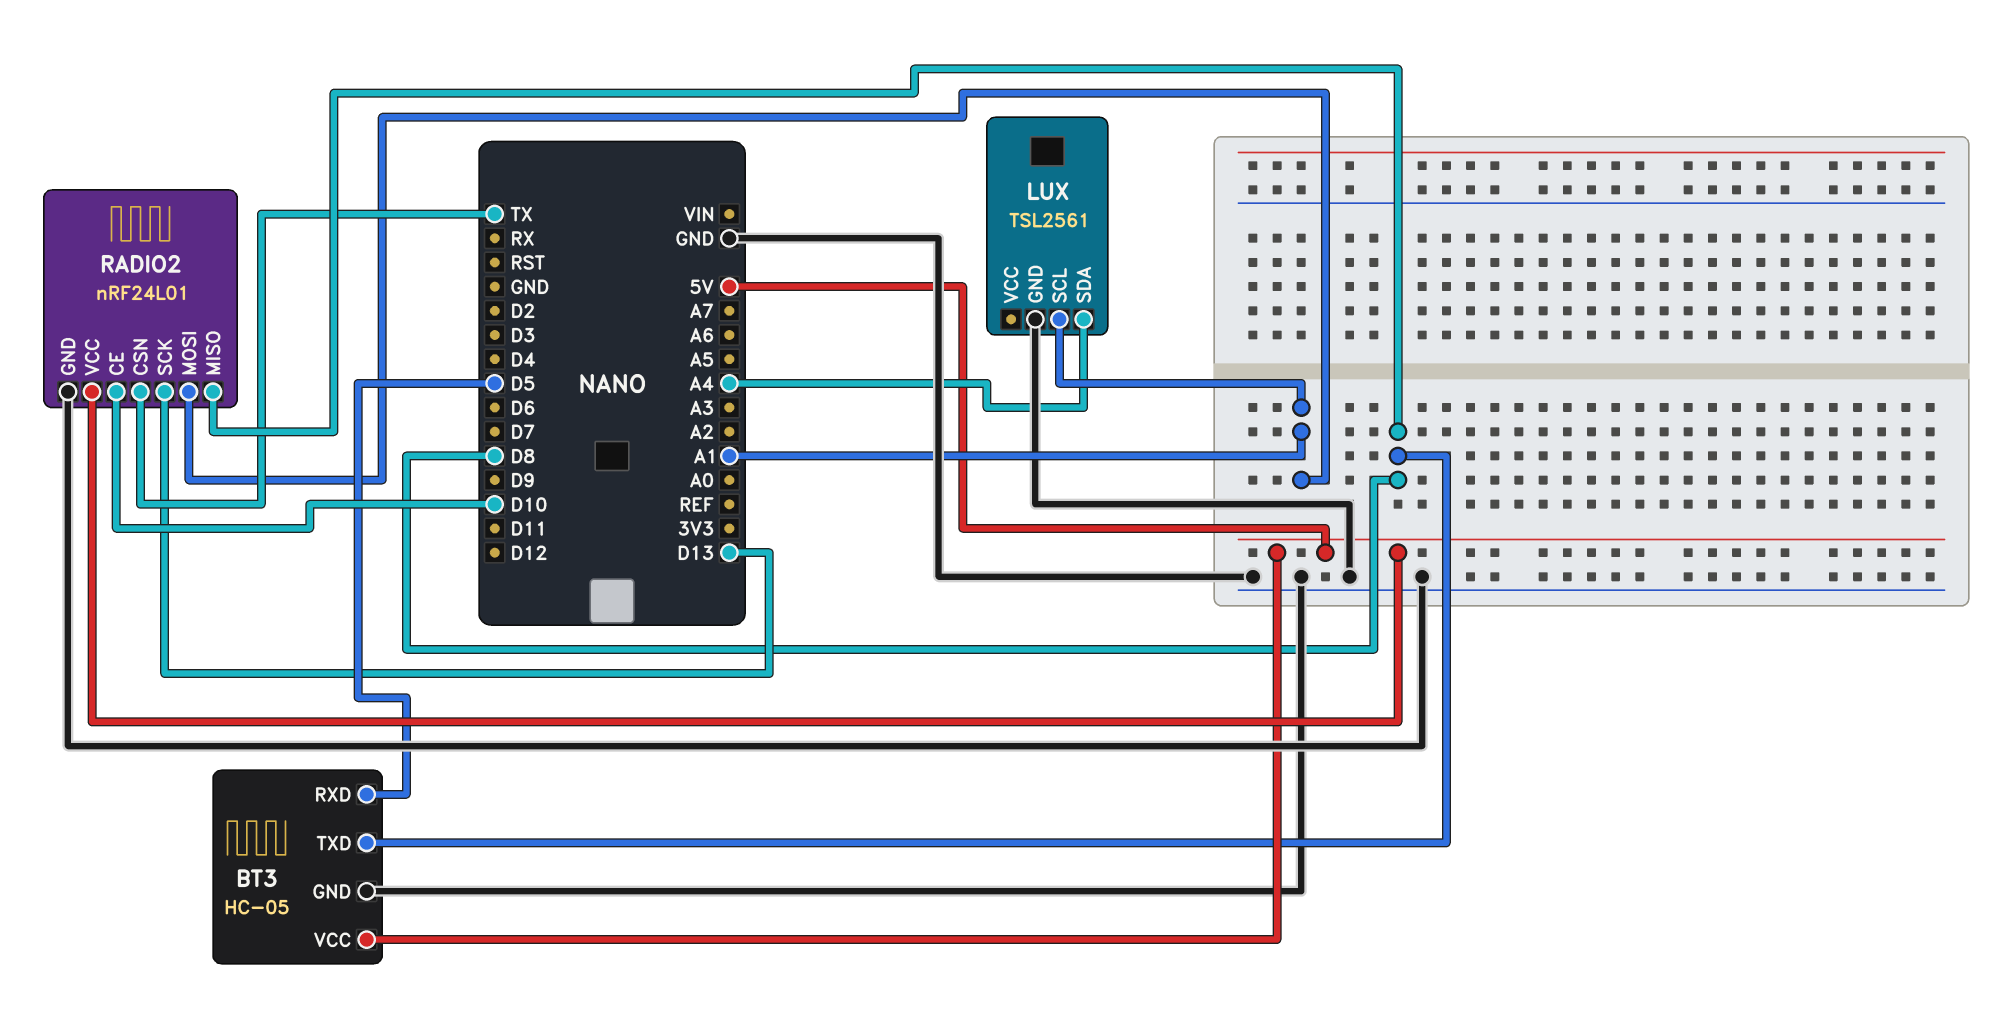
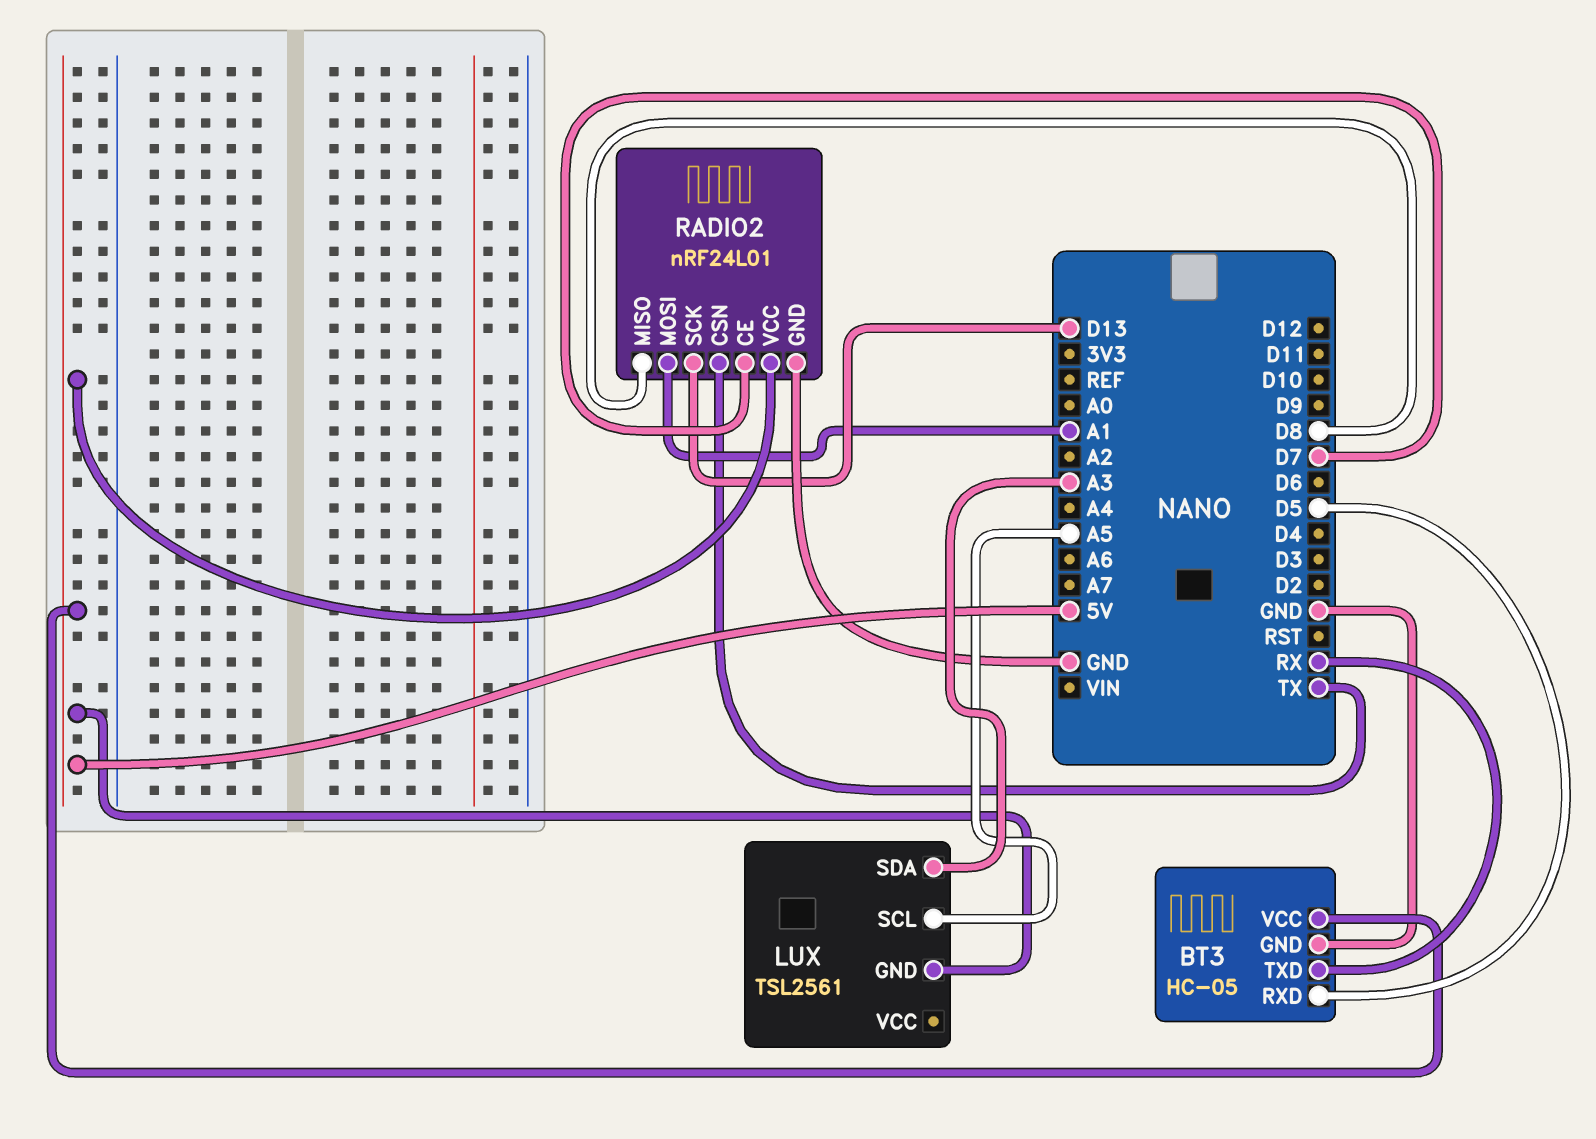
BT3 pin TXD: D8 -> RX
LUX pin GND: GND -> 5V
LUX pin SCL: A1 -> A5
LUX pin SDA: A4 -> A3
RADIO2 pin CE: D10 -> D7

